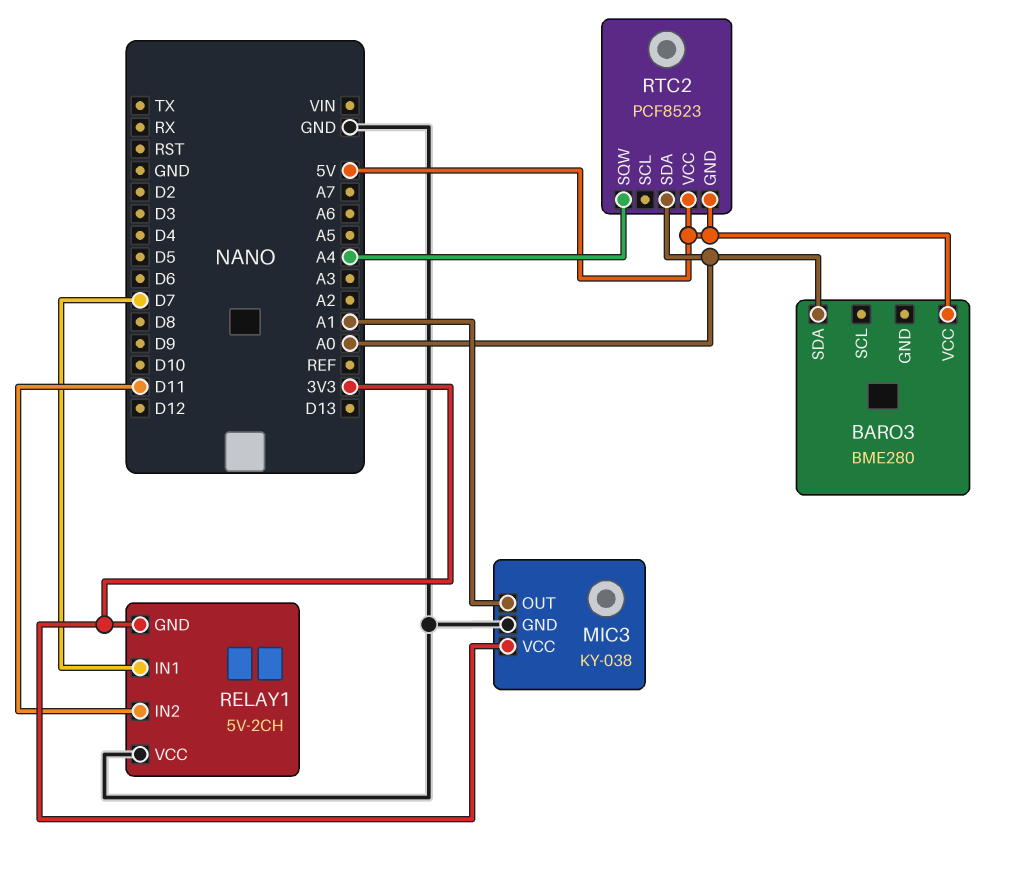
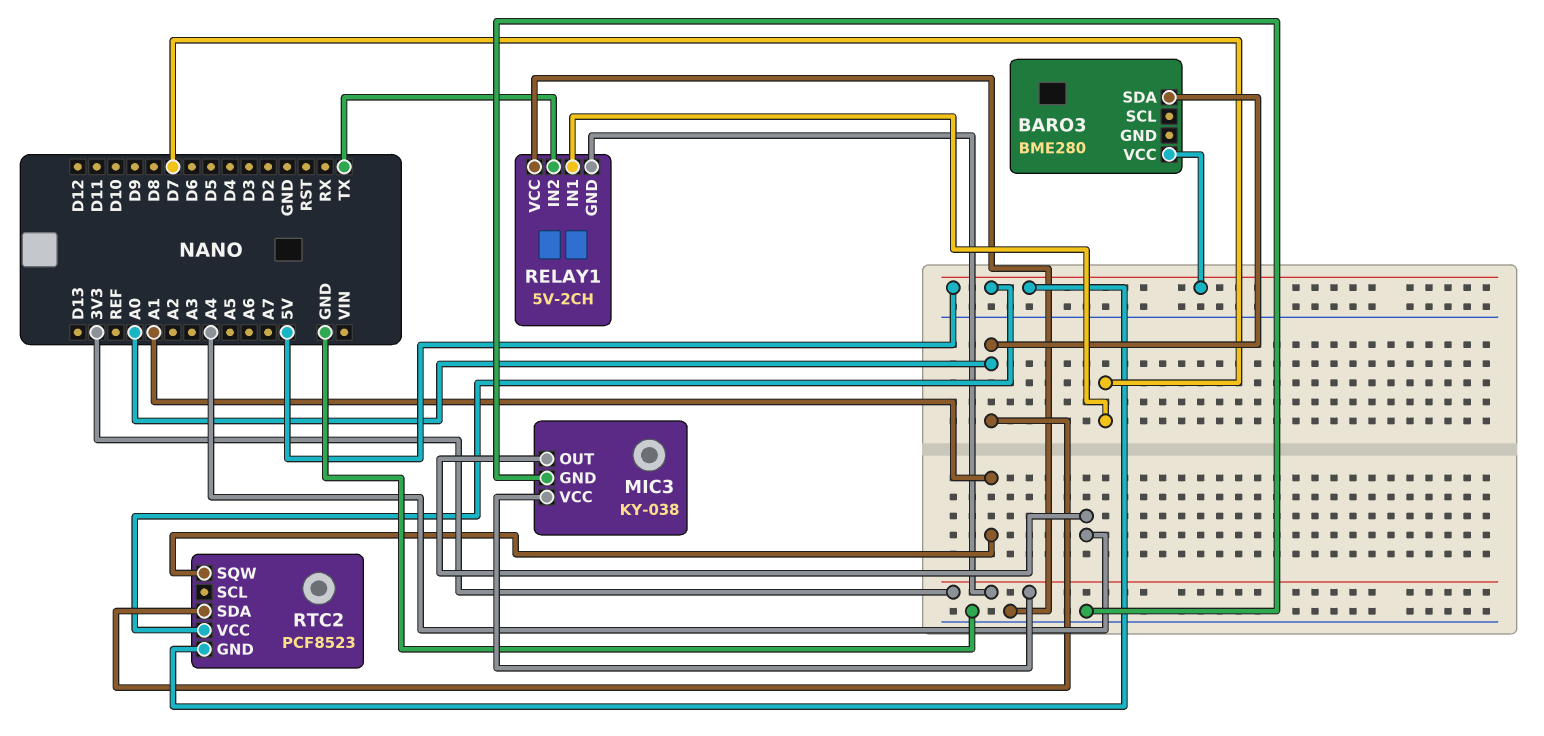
MIC3 pin OUT: A1 -> A4
RELAY1 pin IN2: D11 -> TX
RTC2 pin SQW: A4 -> A1

